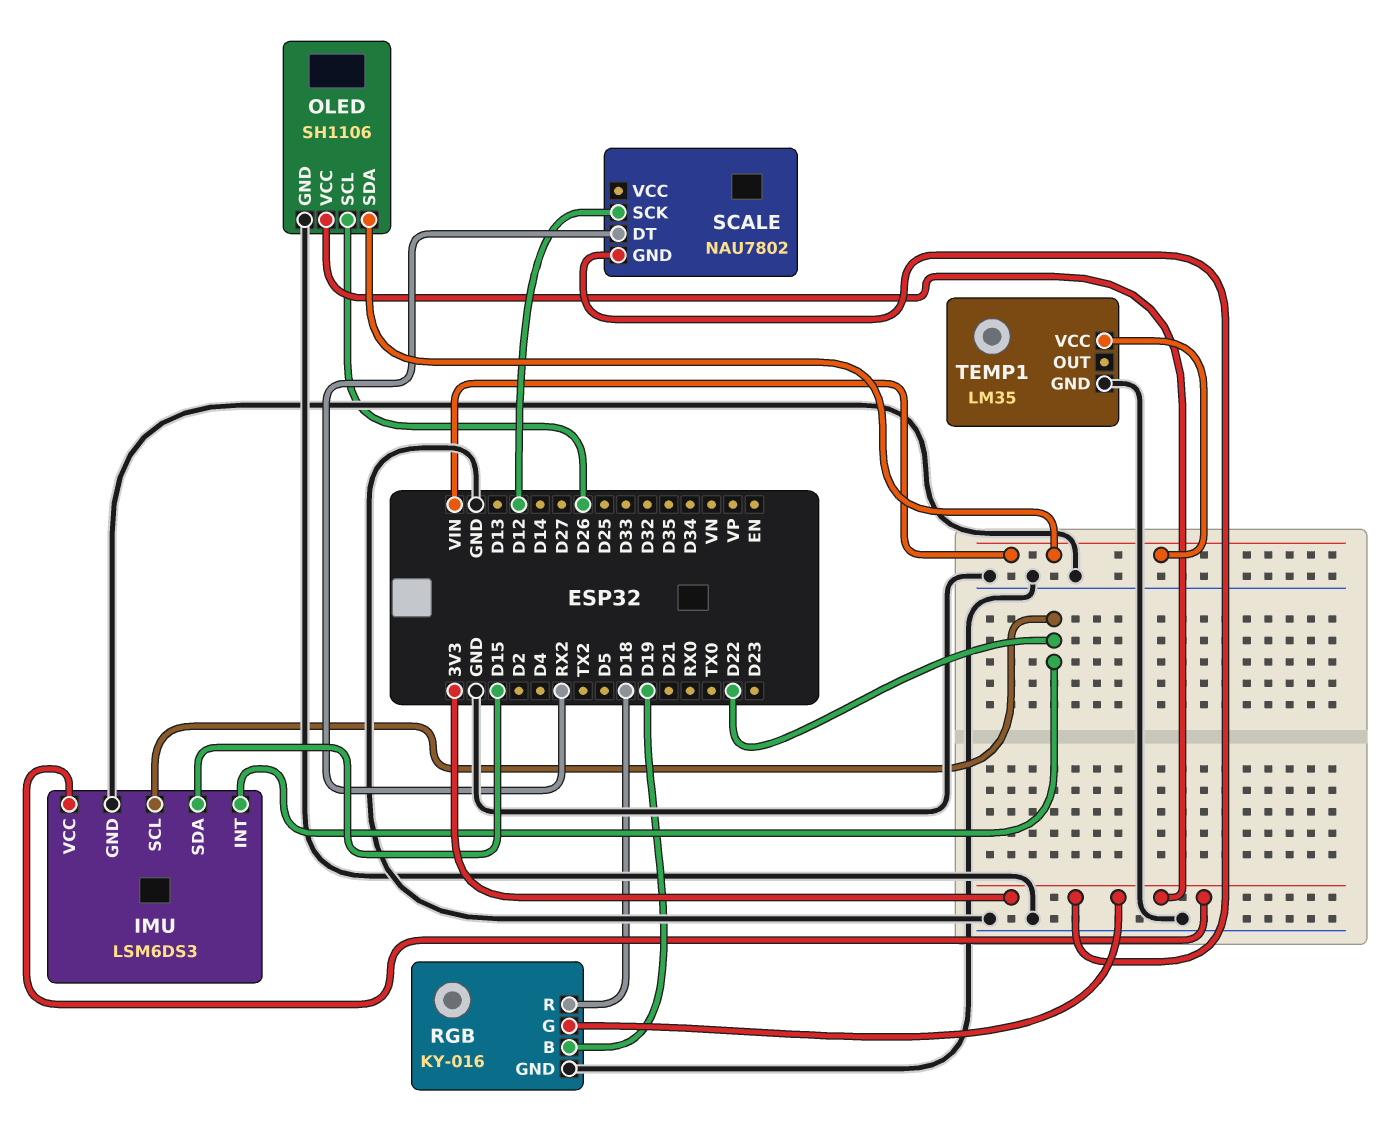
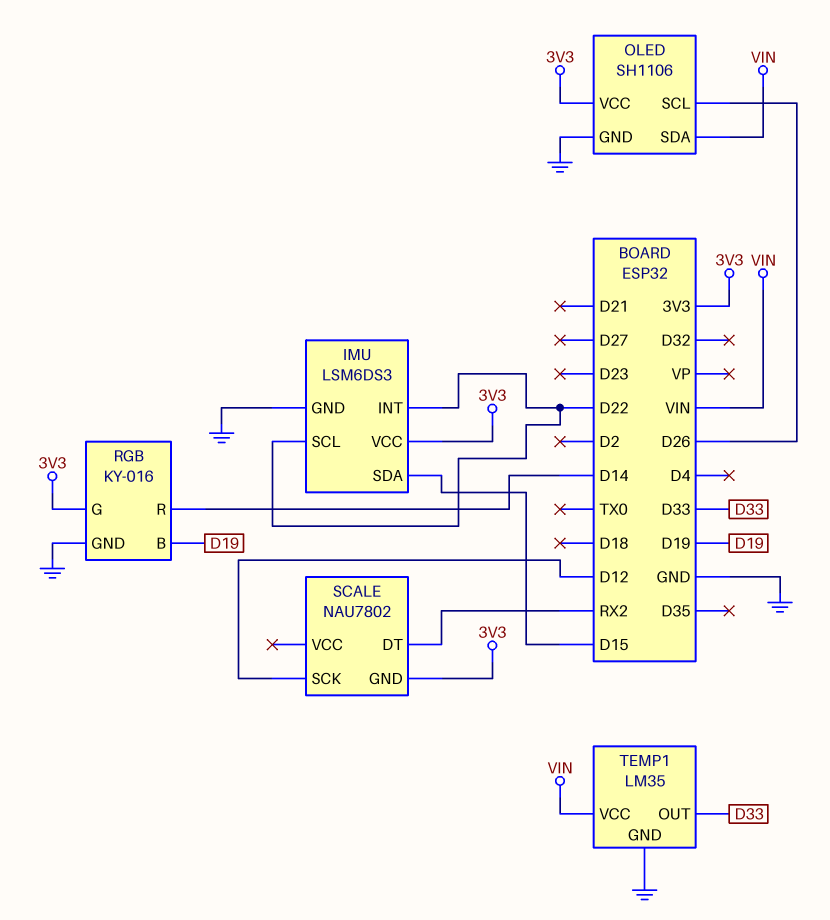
RGB pin R: D18 -> D14
TEMP1 pin OUT: none -> D33

